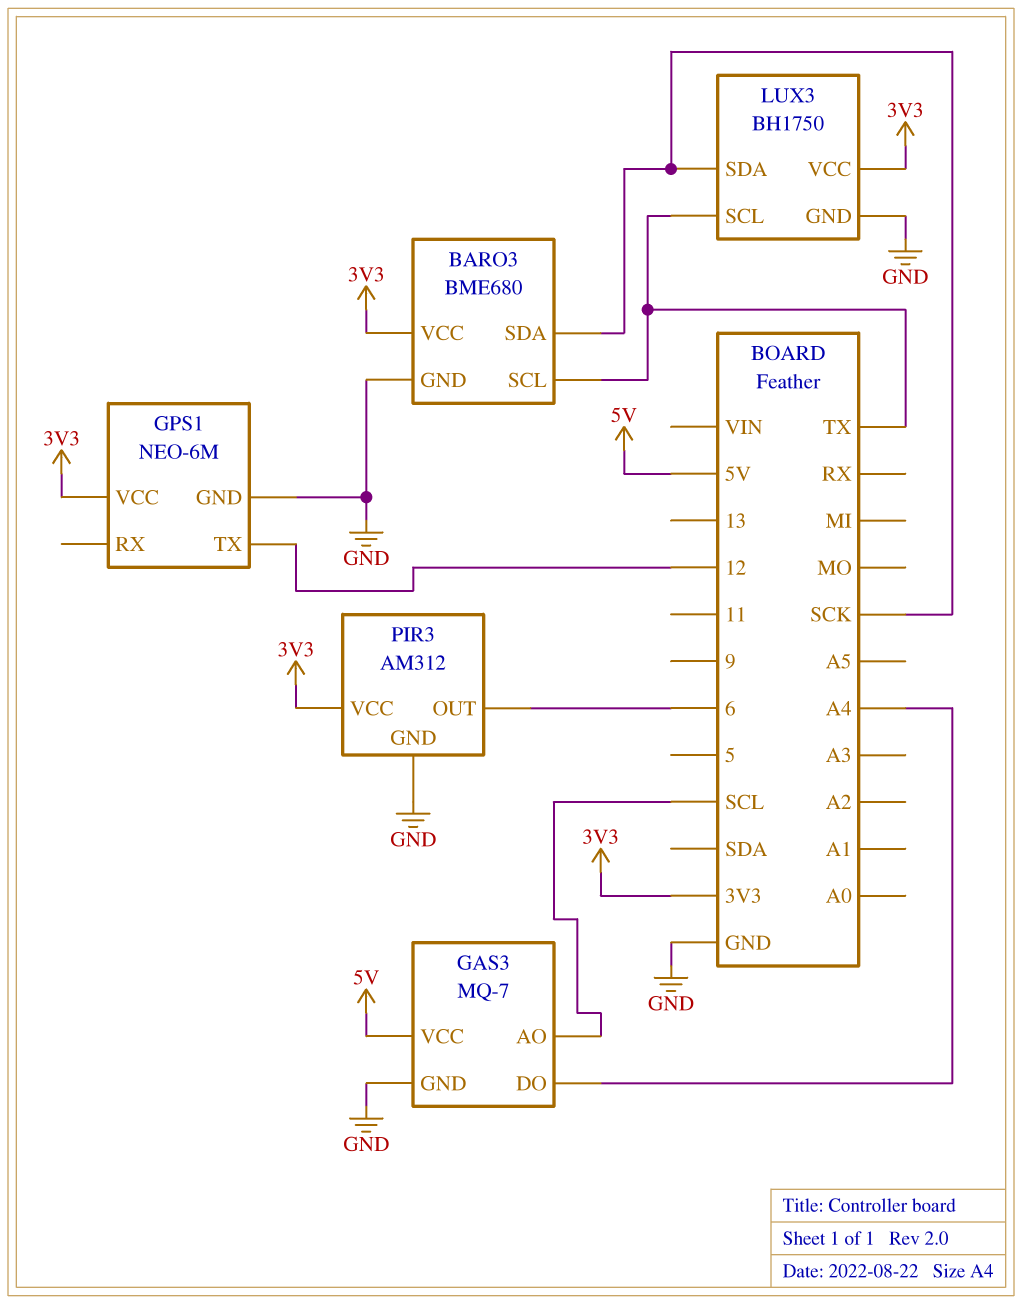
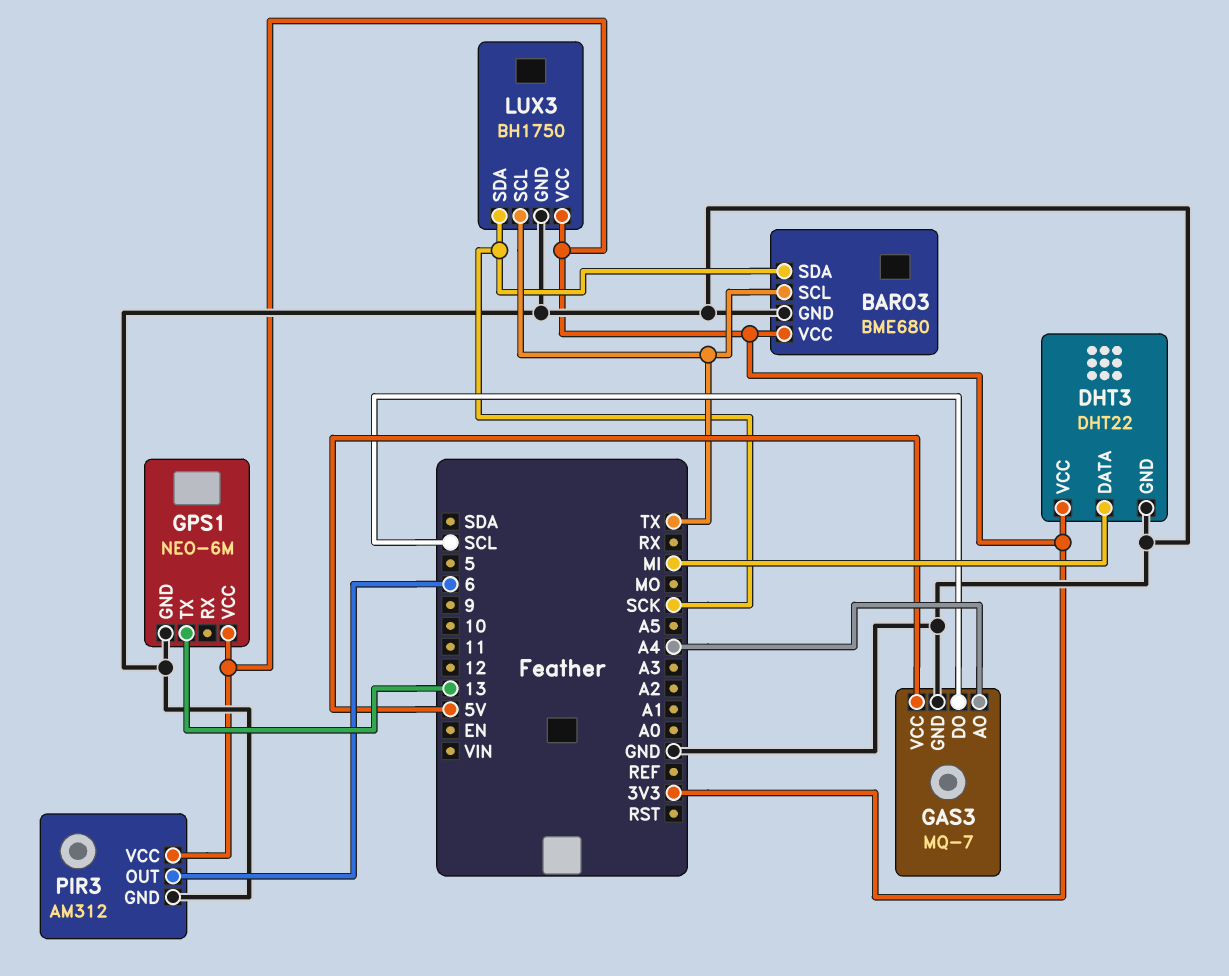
DHT3: none -> DHT22
DHT3 pin DATA: none -> MI
DHT3 pin GND: none -> GND
DHT3 pin VCC: none -> 3V3
GAS3 pin AO: SCL -> A4
GAS3 pin DO: A4 -> SCL
GPS1 pin TX: 12 -> 13

